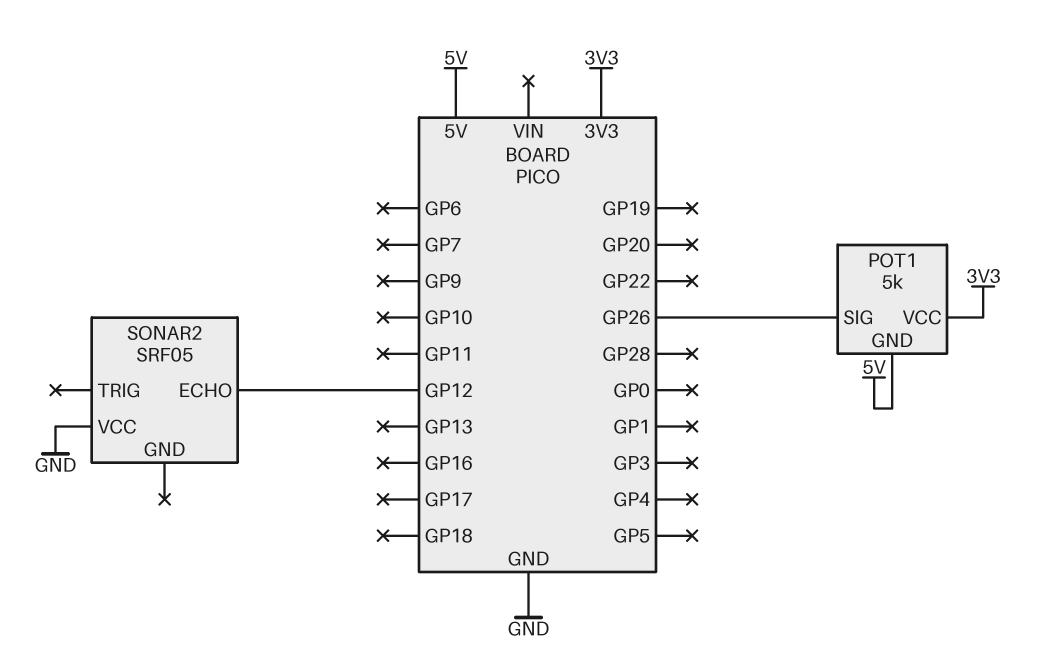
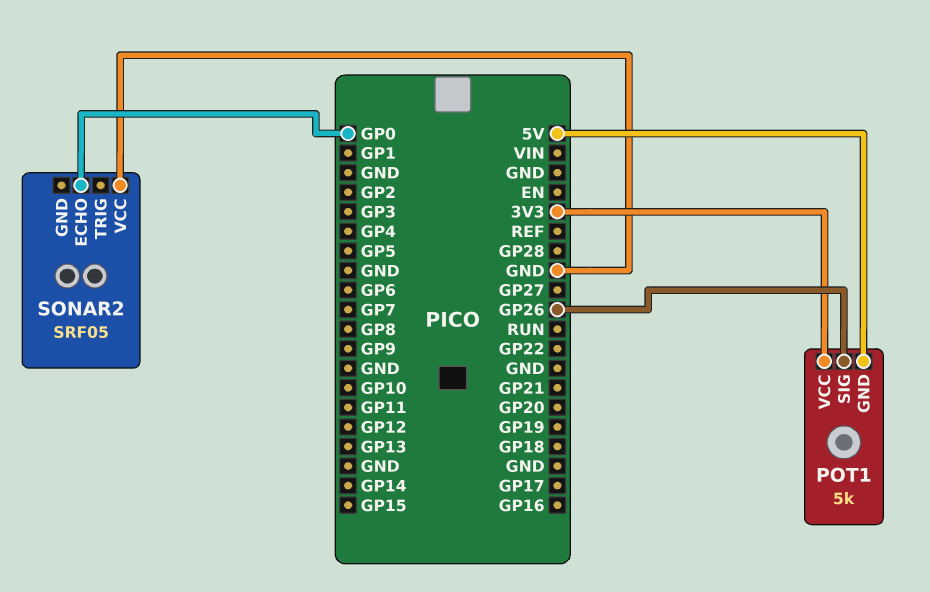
SONAR2 pin ECHO: GP12 -> GP0

